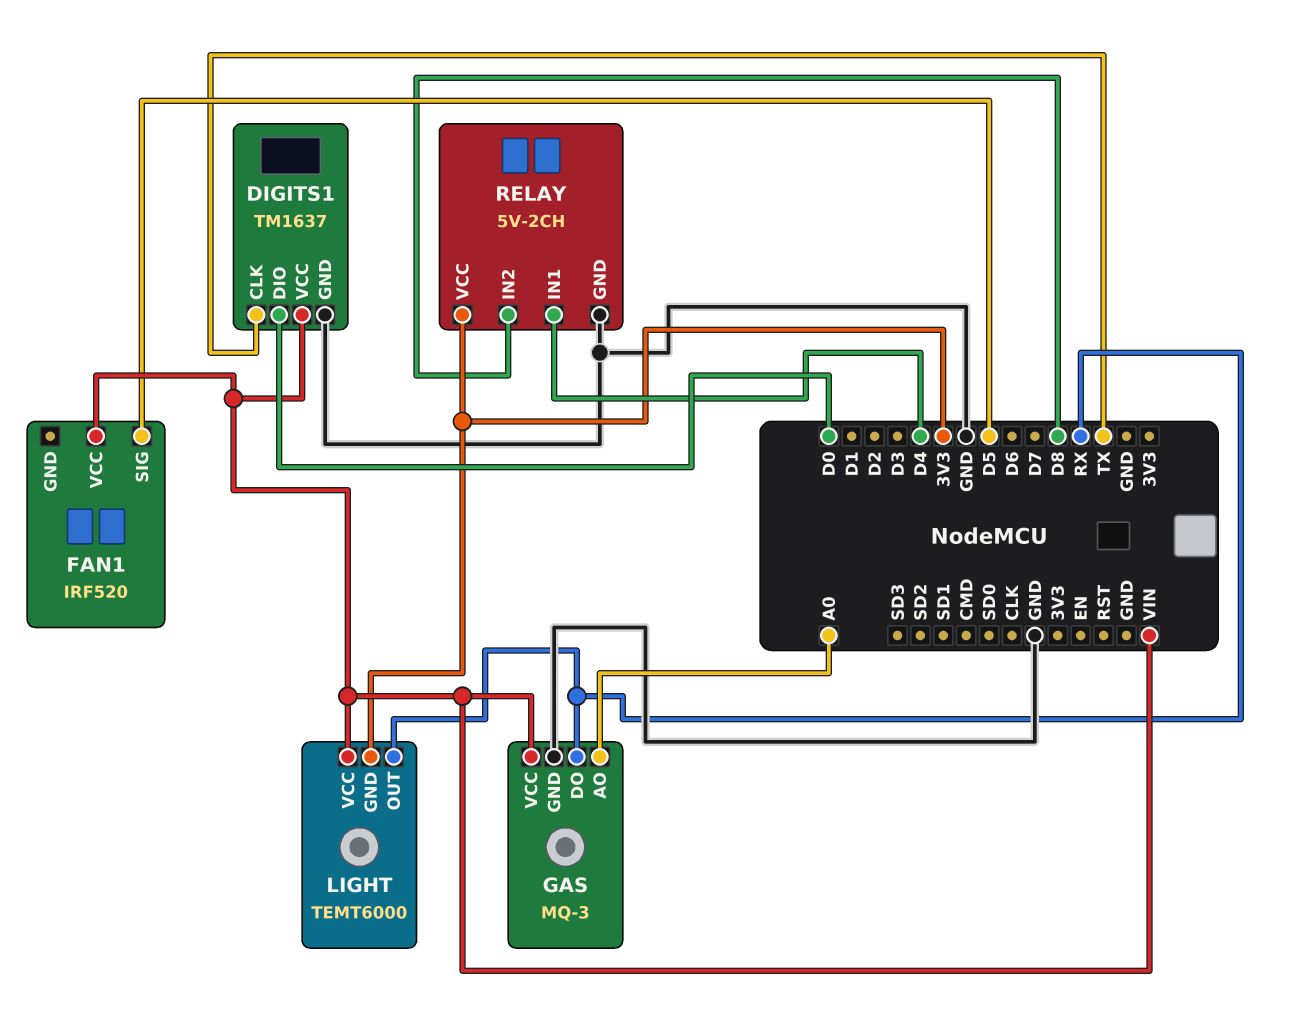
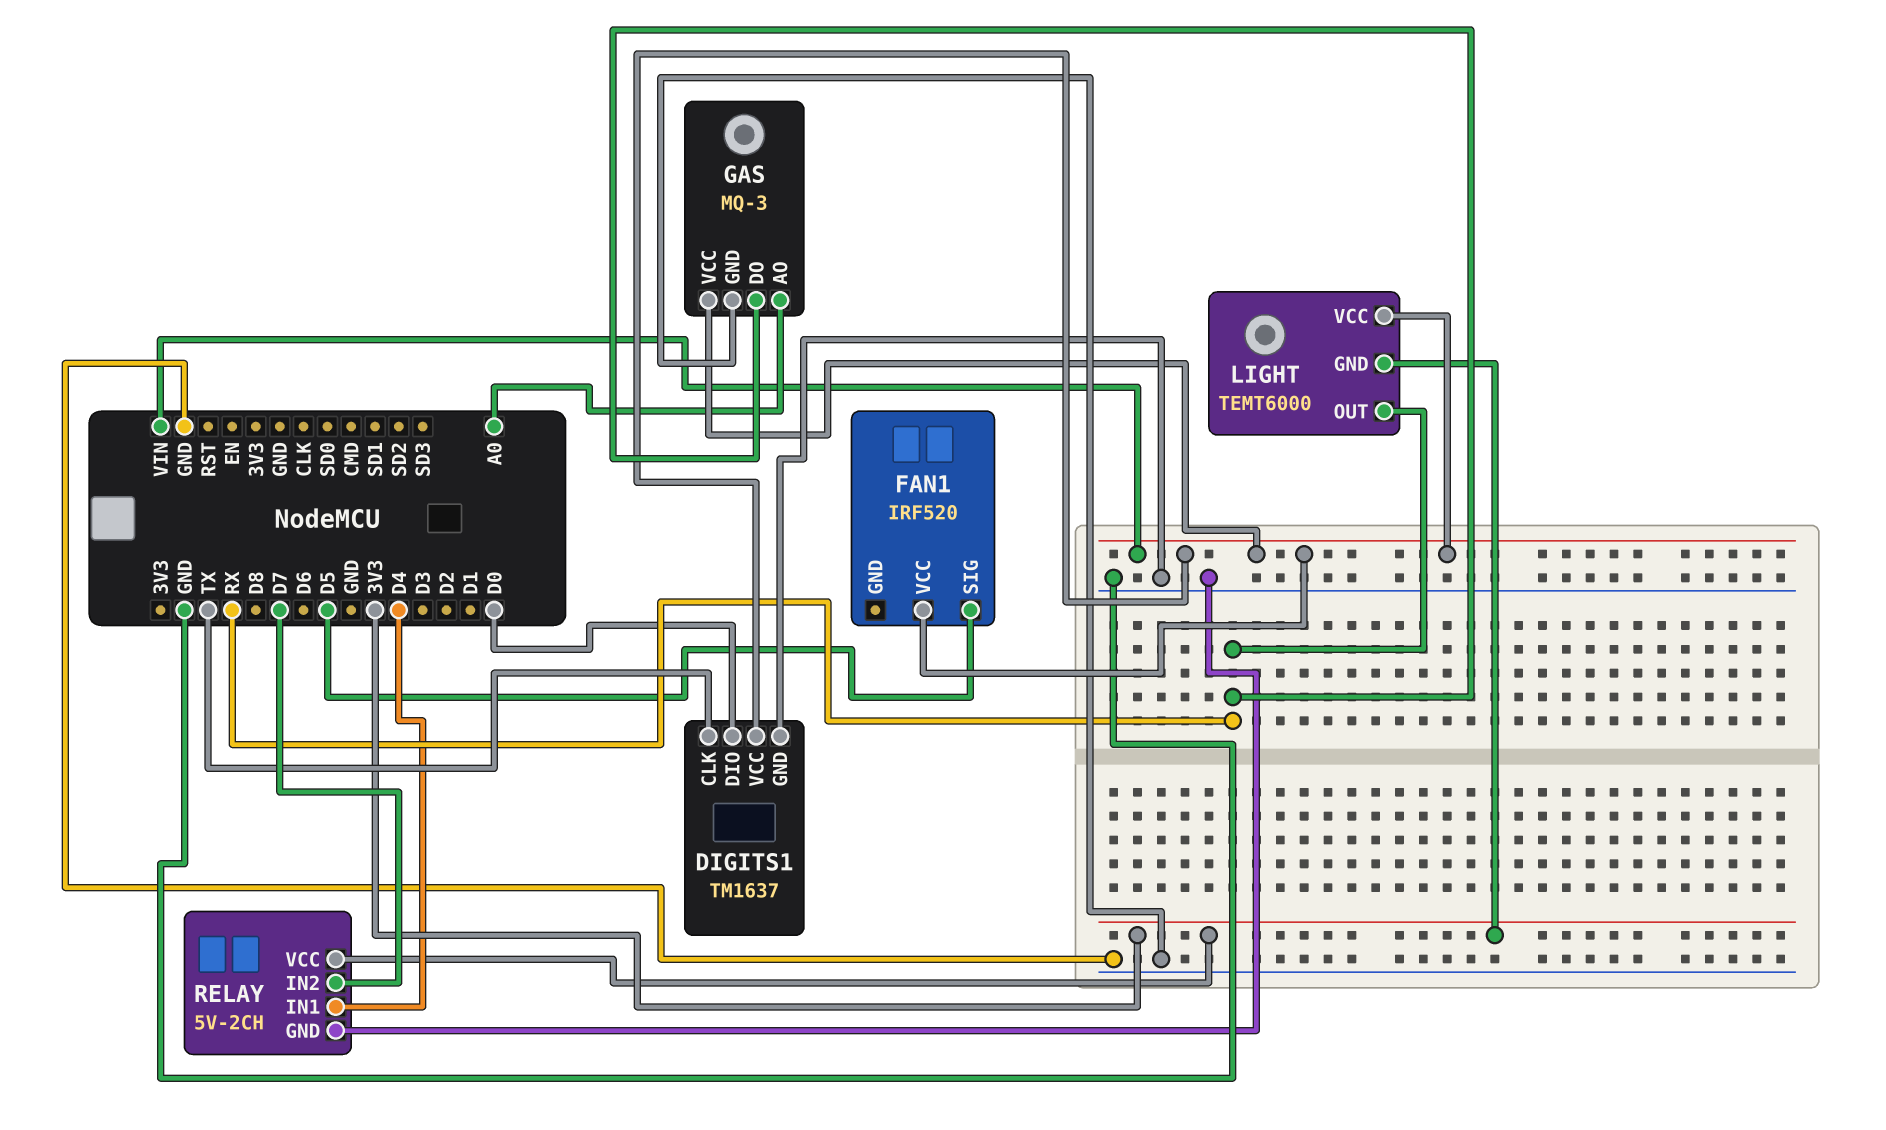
RELAY pin IN2: D8 -> D7

